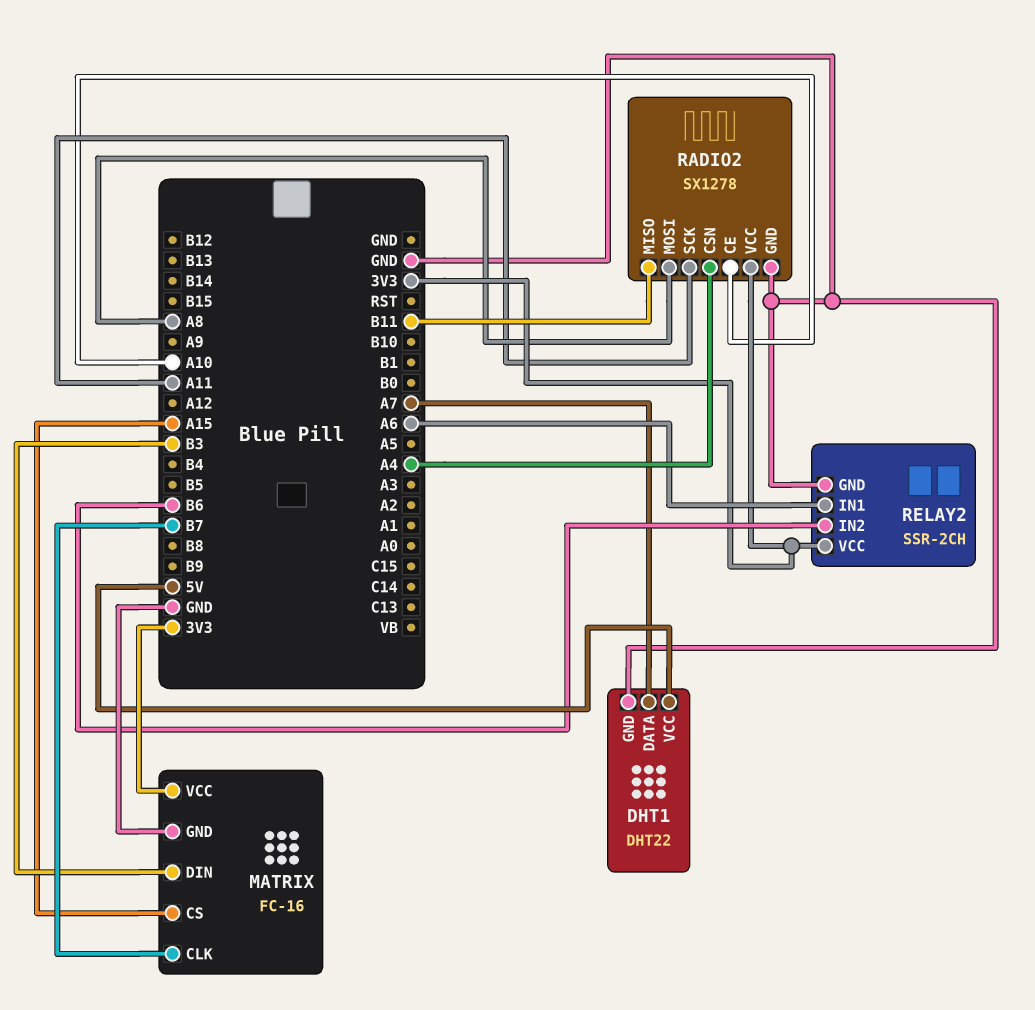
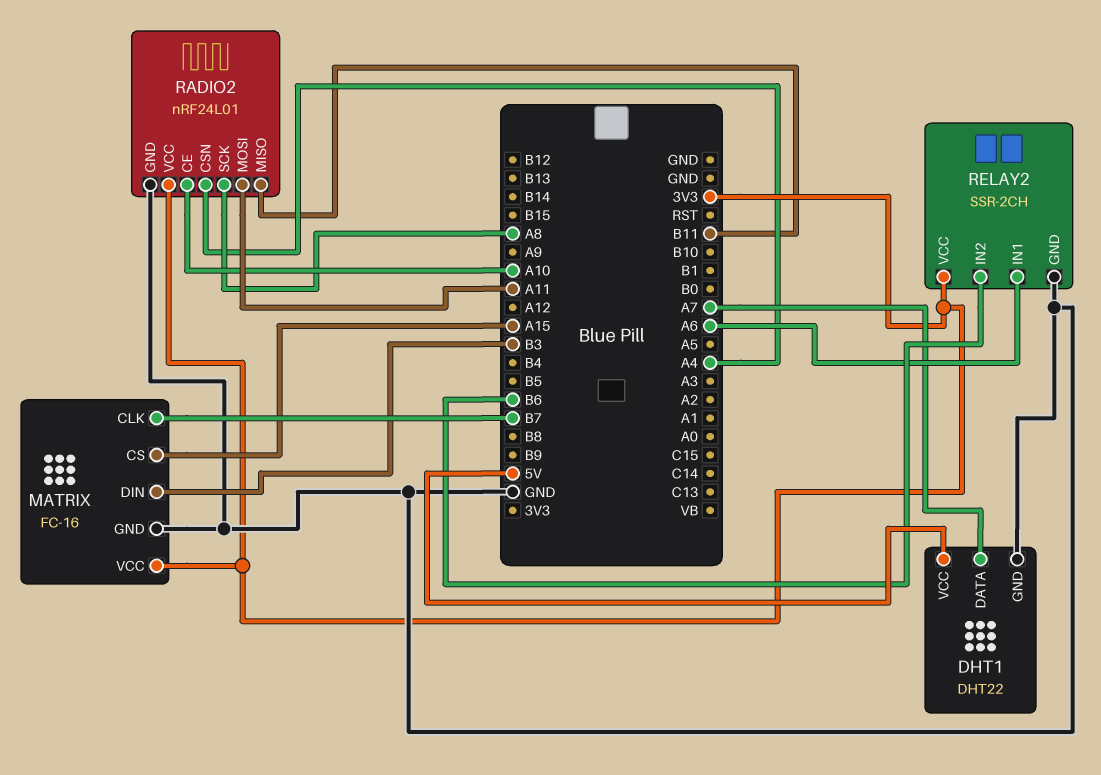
RADIO2: SX1278 -> nRF24L01
RADIO2 pin MOSI: A8 -> A11
RADIO2 pin SCK: A11 -> A8

